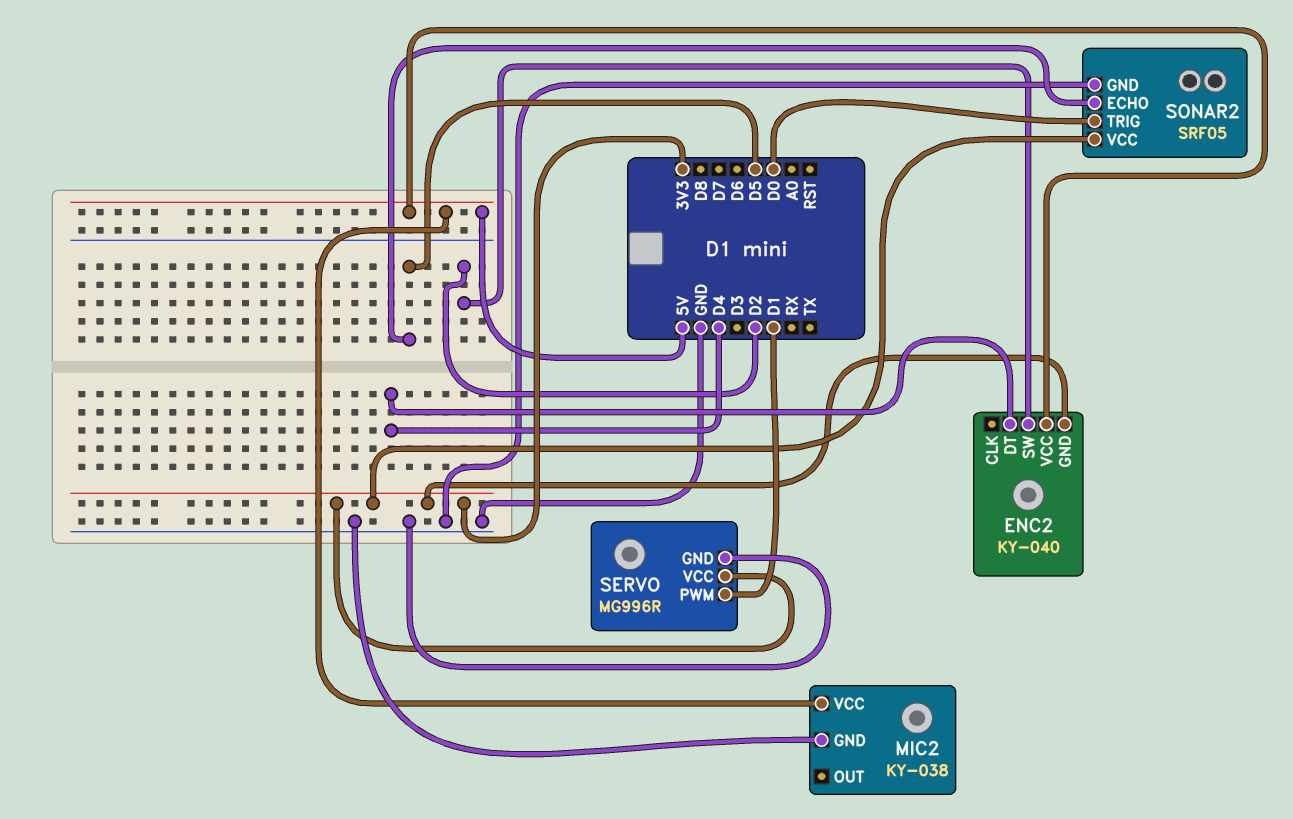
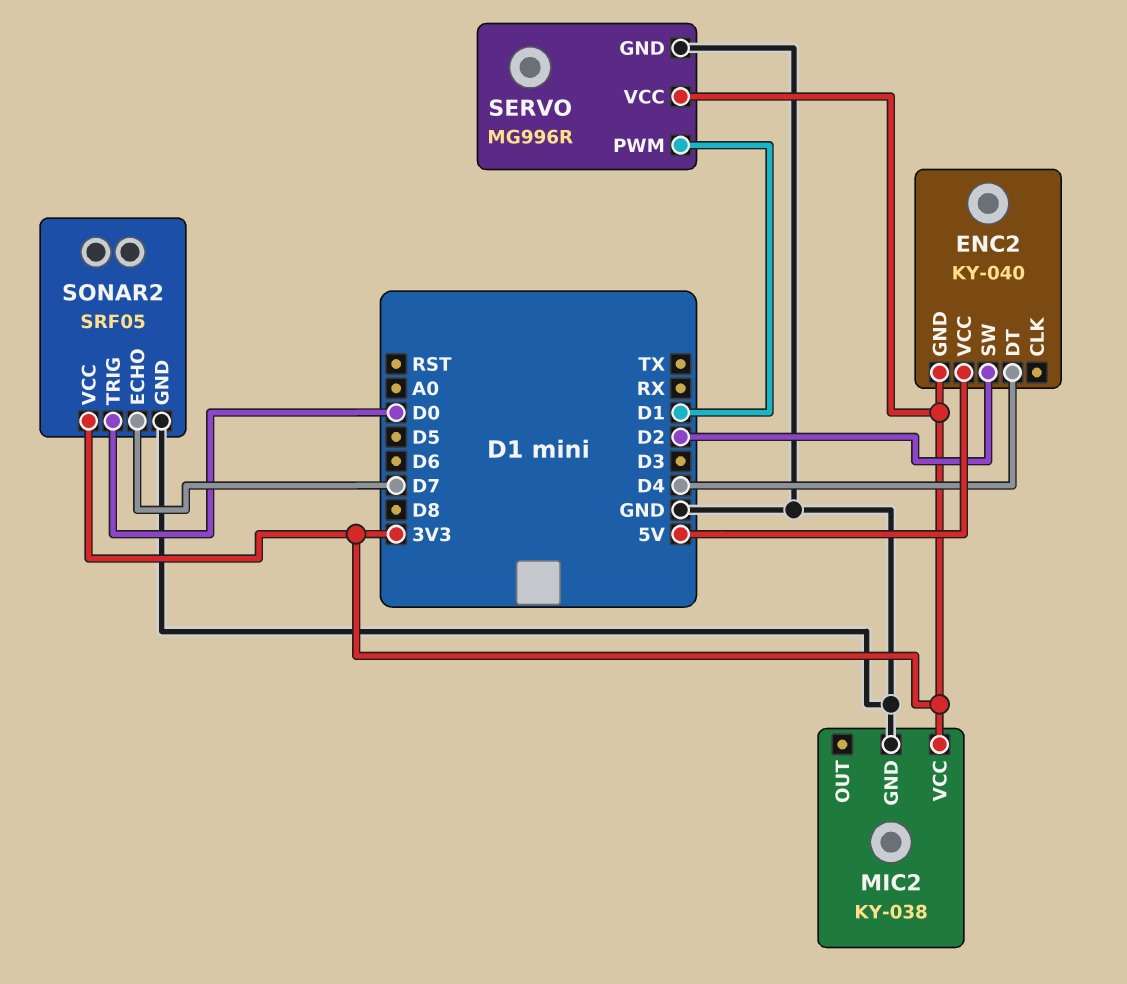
MIC2 pin VCC: 5V -> 3V3
SONAR2 pin ECHO: D5 -> D7

